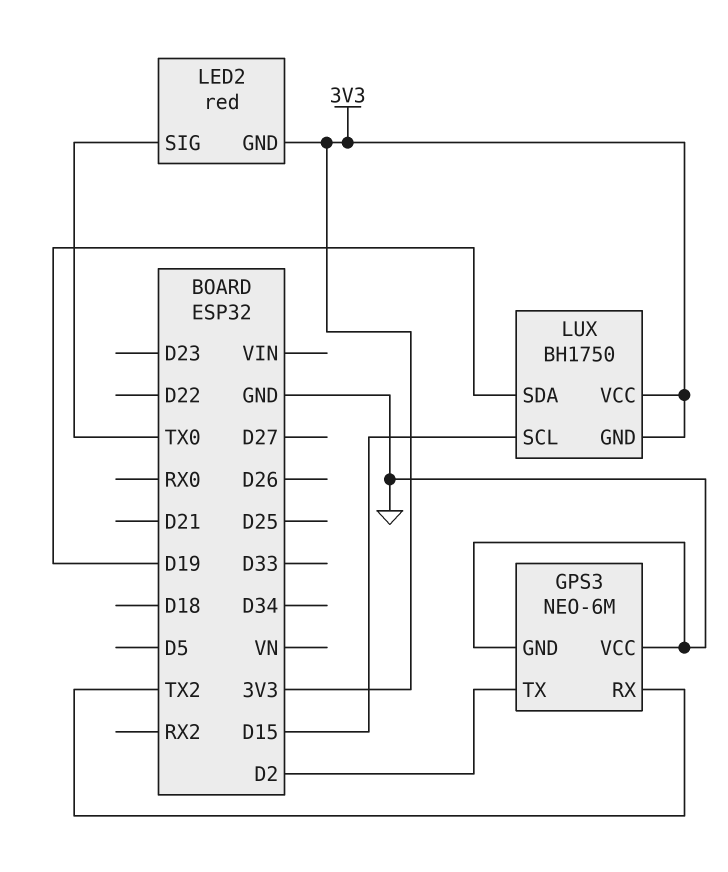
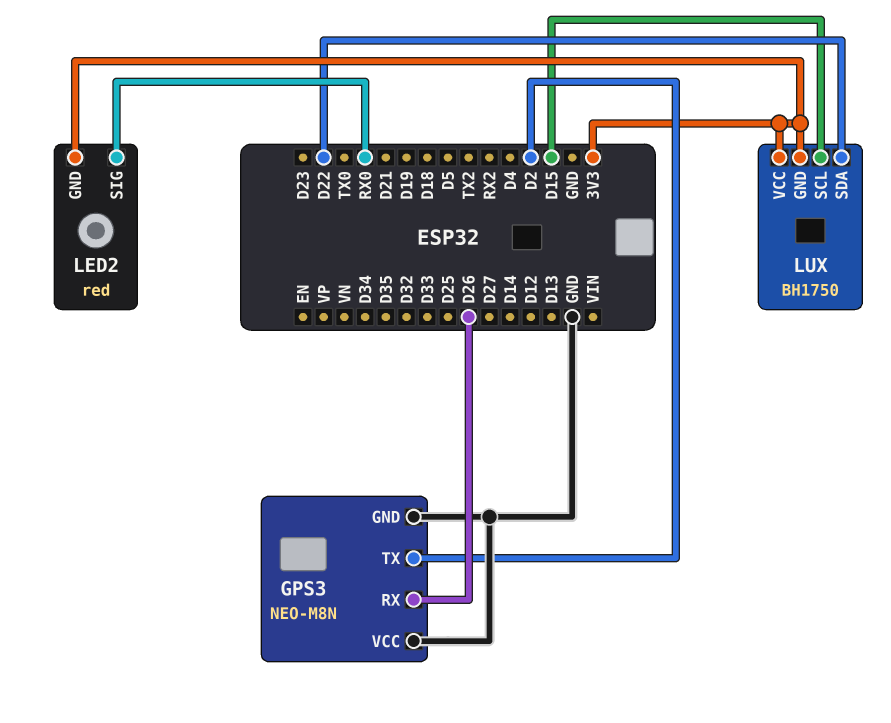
GPS3: NEO-6M -> NEO-M8N
GPS3 pin RX: TX2 -> D26
LED2 pin SIG: TX0 -> RX0
LUX pin SDA: D19 -> D22

